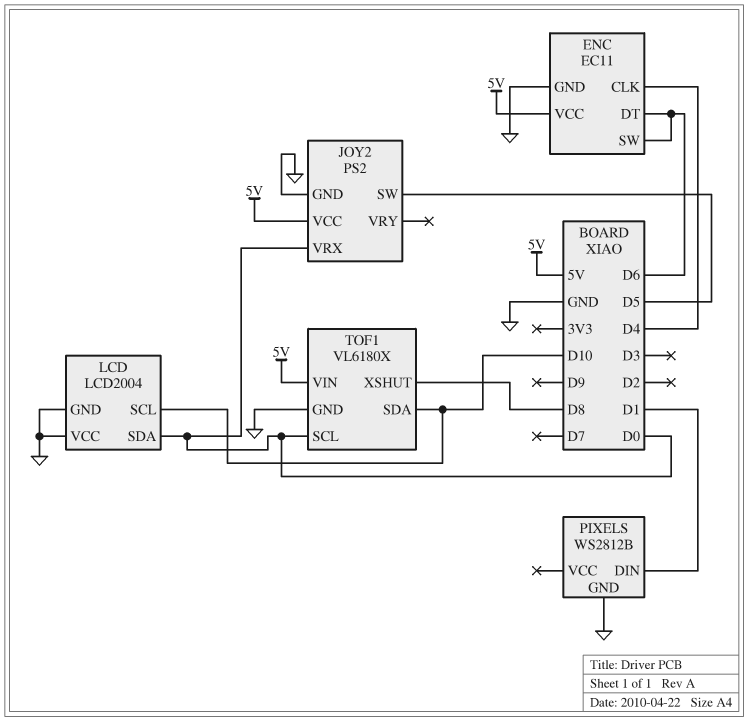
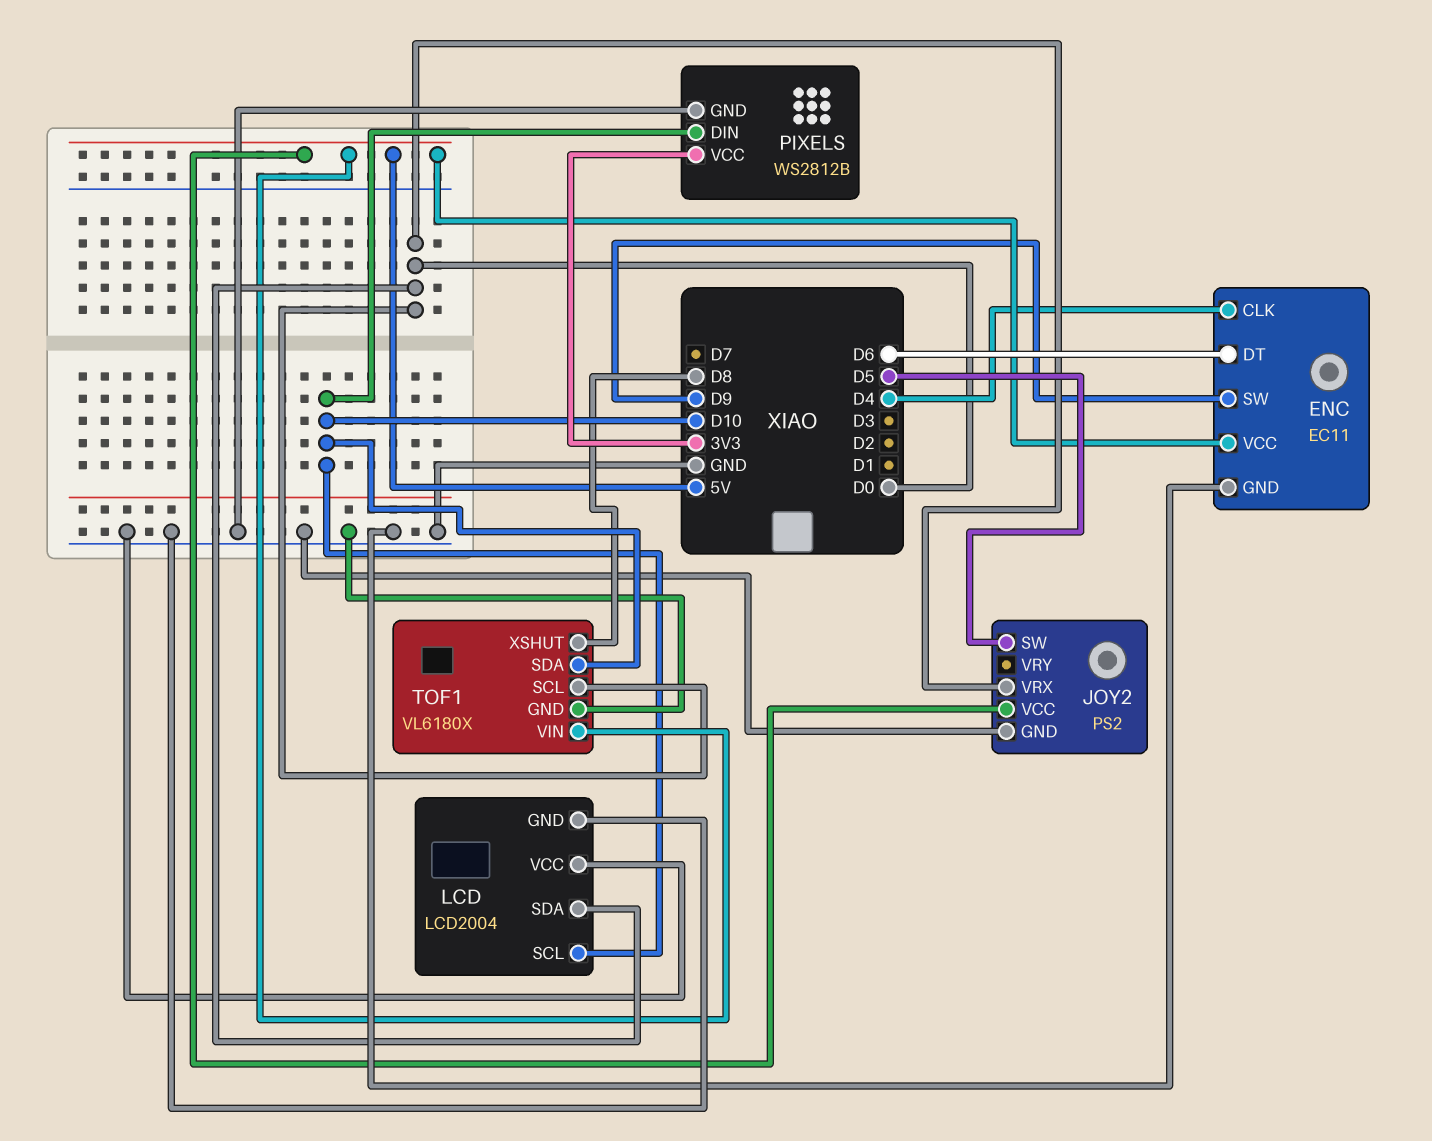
ENC pin SW: D6 -> D9
PIXELS pin DIN: D1 -> D10
PIXELS pin VCC: none -> 3V3

